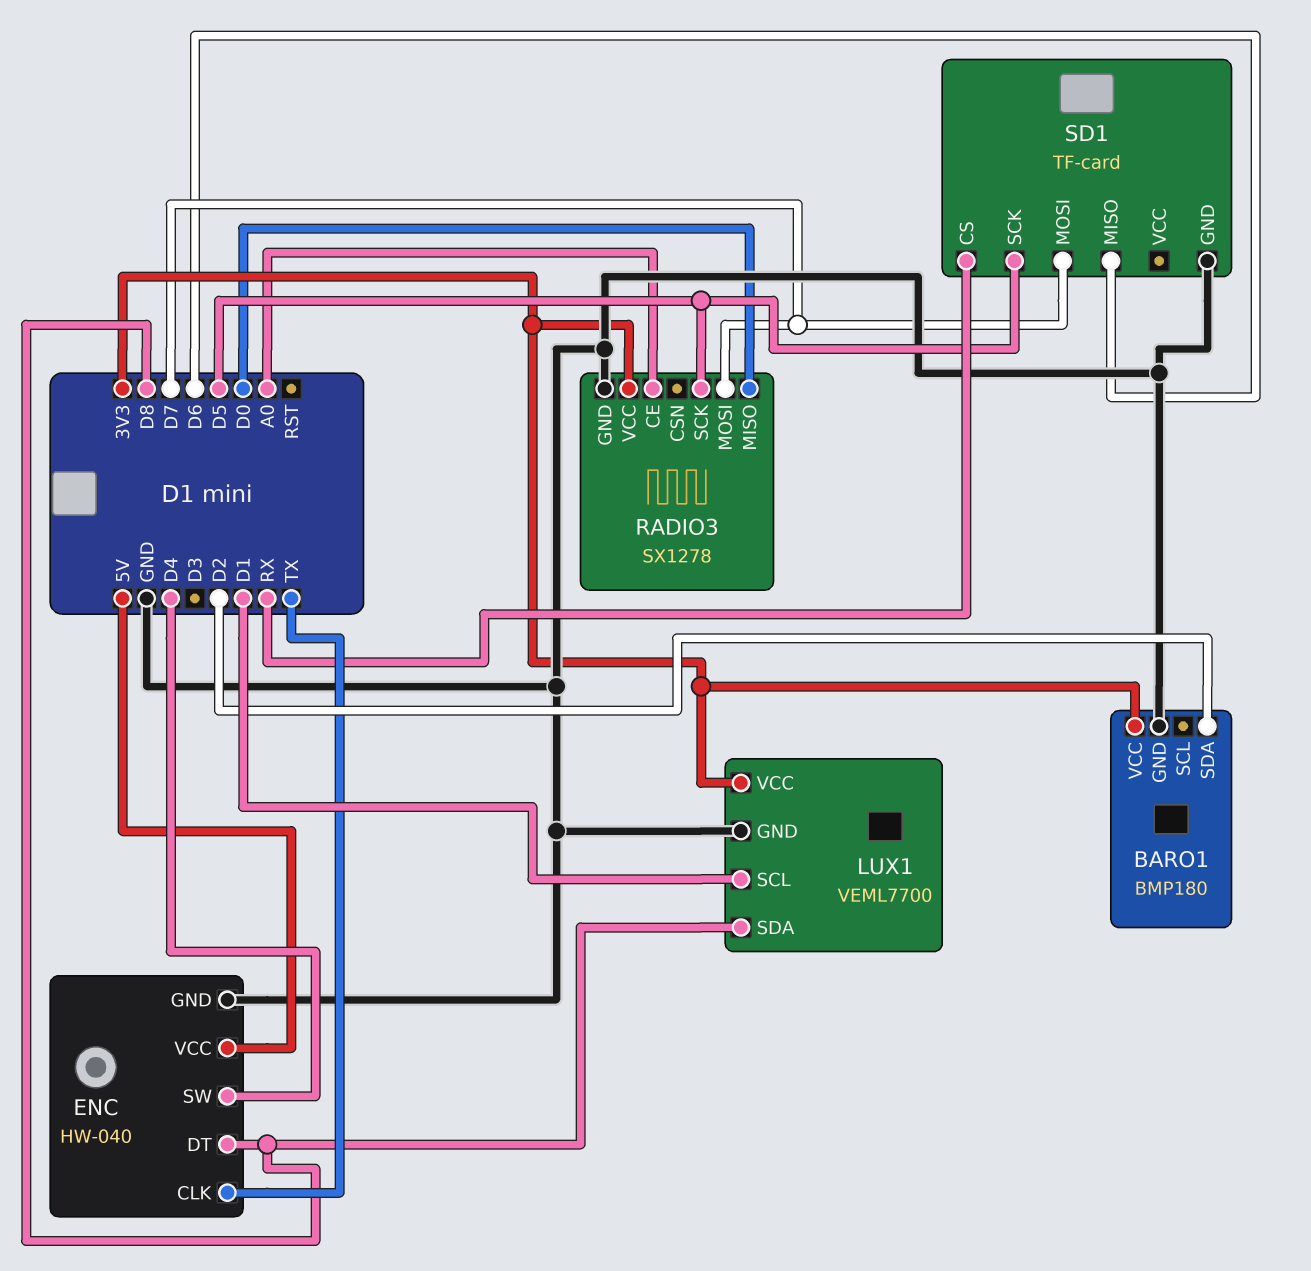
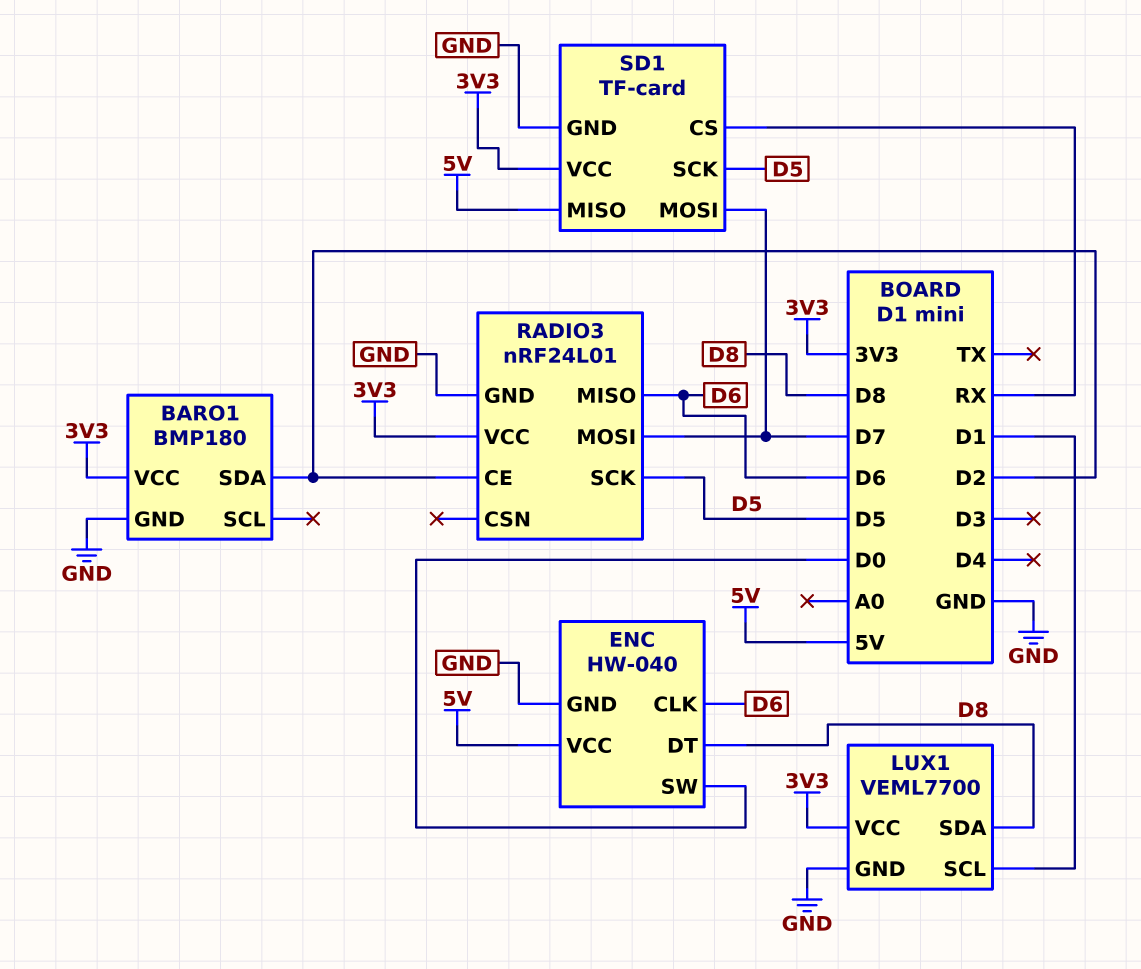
ENC pin CLK: TX -> D6
ENC pin SW: D4 -> D0
RADIO3: SX1278 -> nRF24L01
RADIO3 pin CE: A0 -> D2
RADIO3 pin MISO: D0 -> D6
SD1 pin MISO: D6 -> 5V
SD1 pin VCC: none -> 3V3

